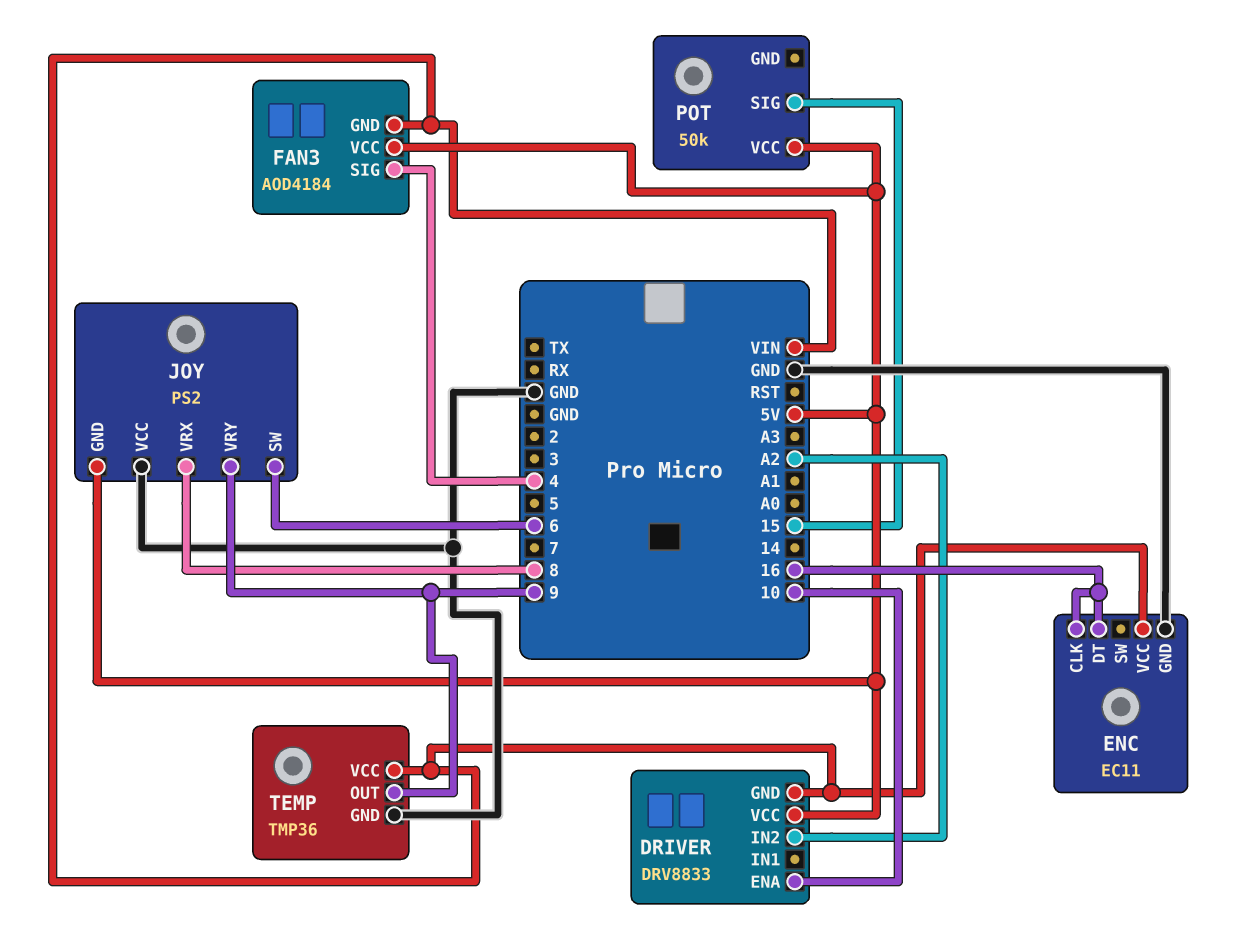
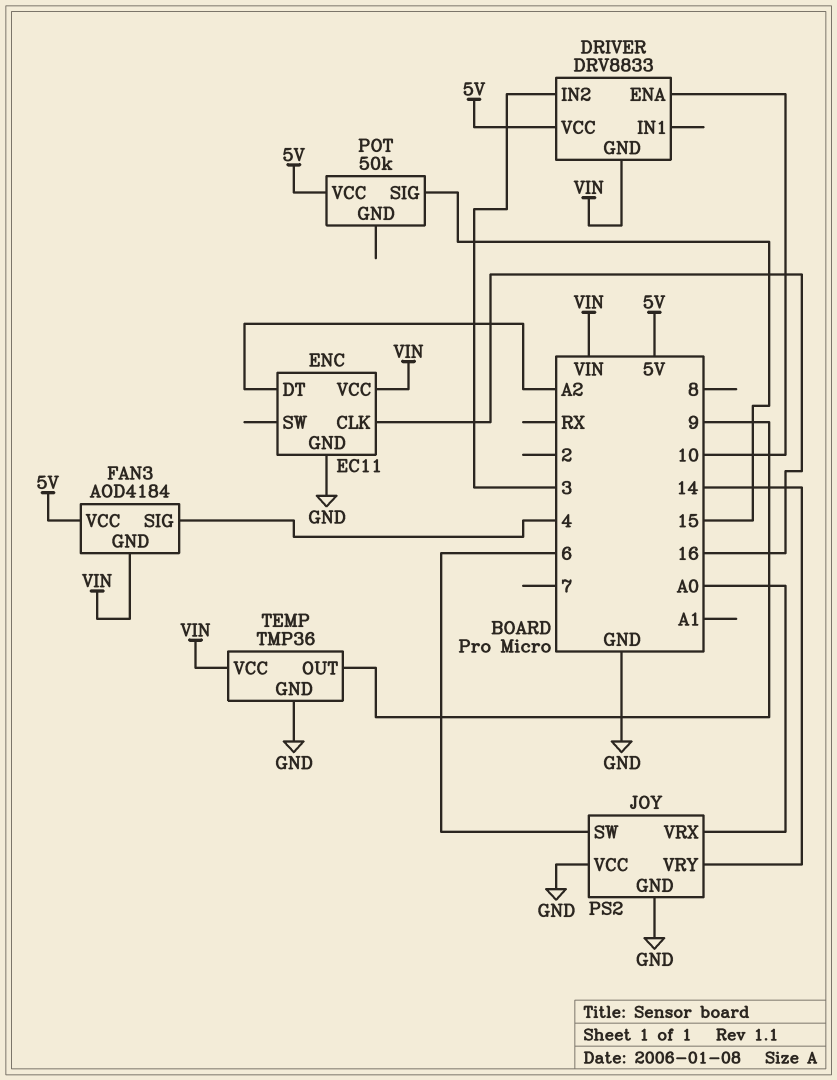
DRIVER pin IN2: A2 -> 3
ENC pin DT: 16 -> A2
JOY pin GND: 5V -> GND
JOY pin VRX: 8 -> A0
JOY pin VRY: 9 -> 14

